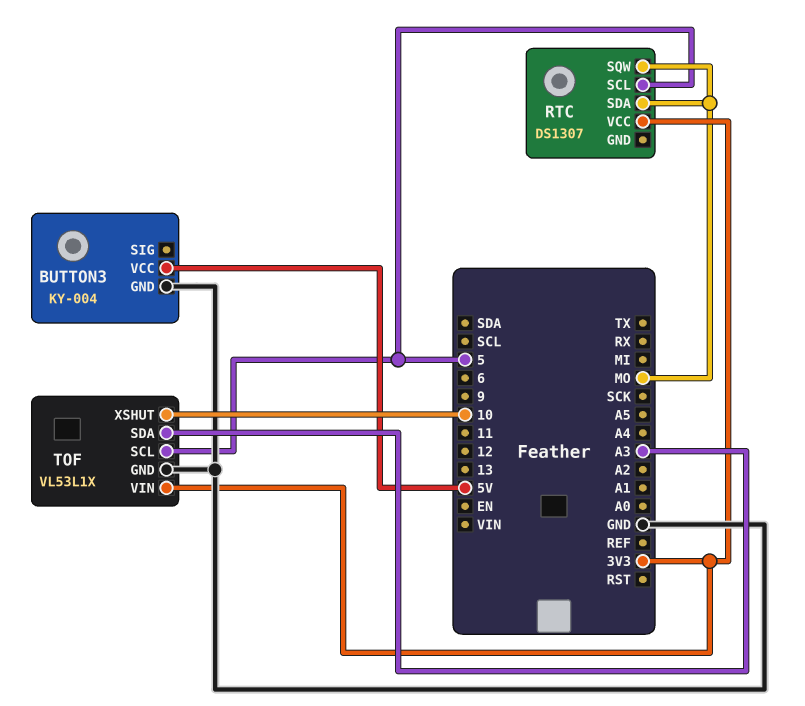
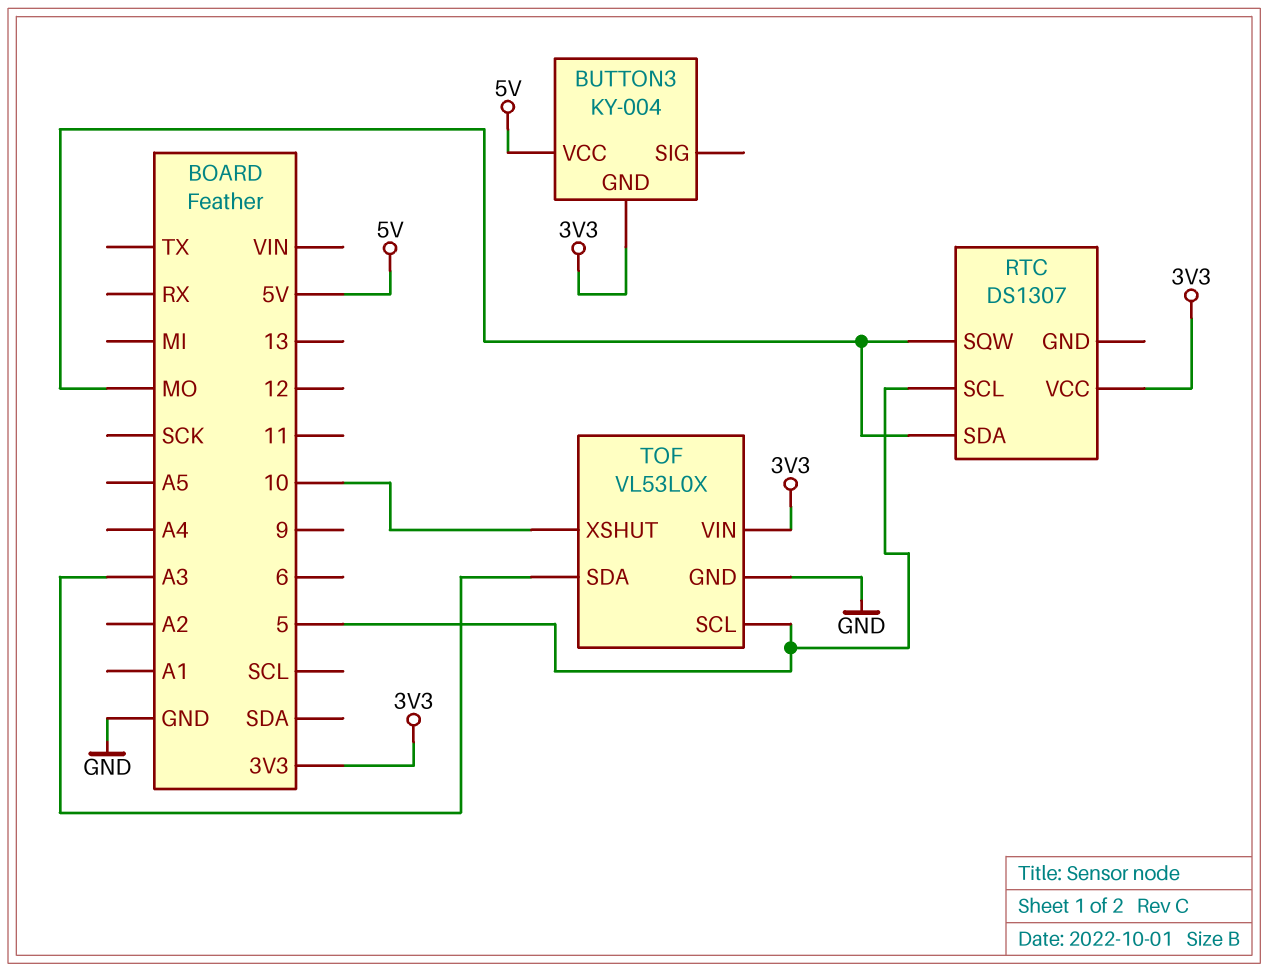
BUTTON3 pin GND: GND -> 3V3
TOF: VL53L1X -> VL53L0X

